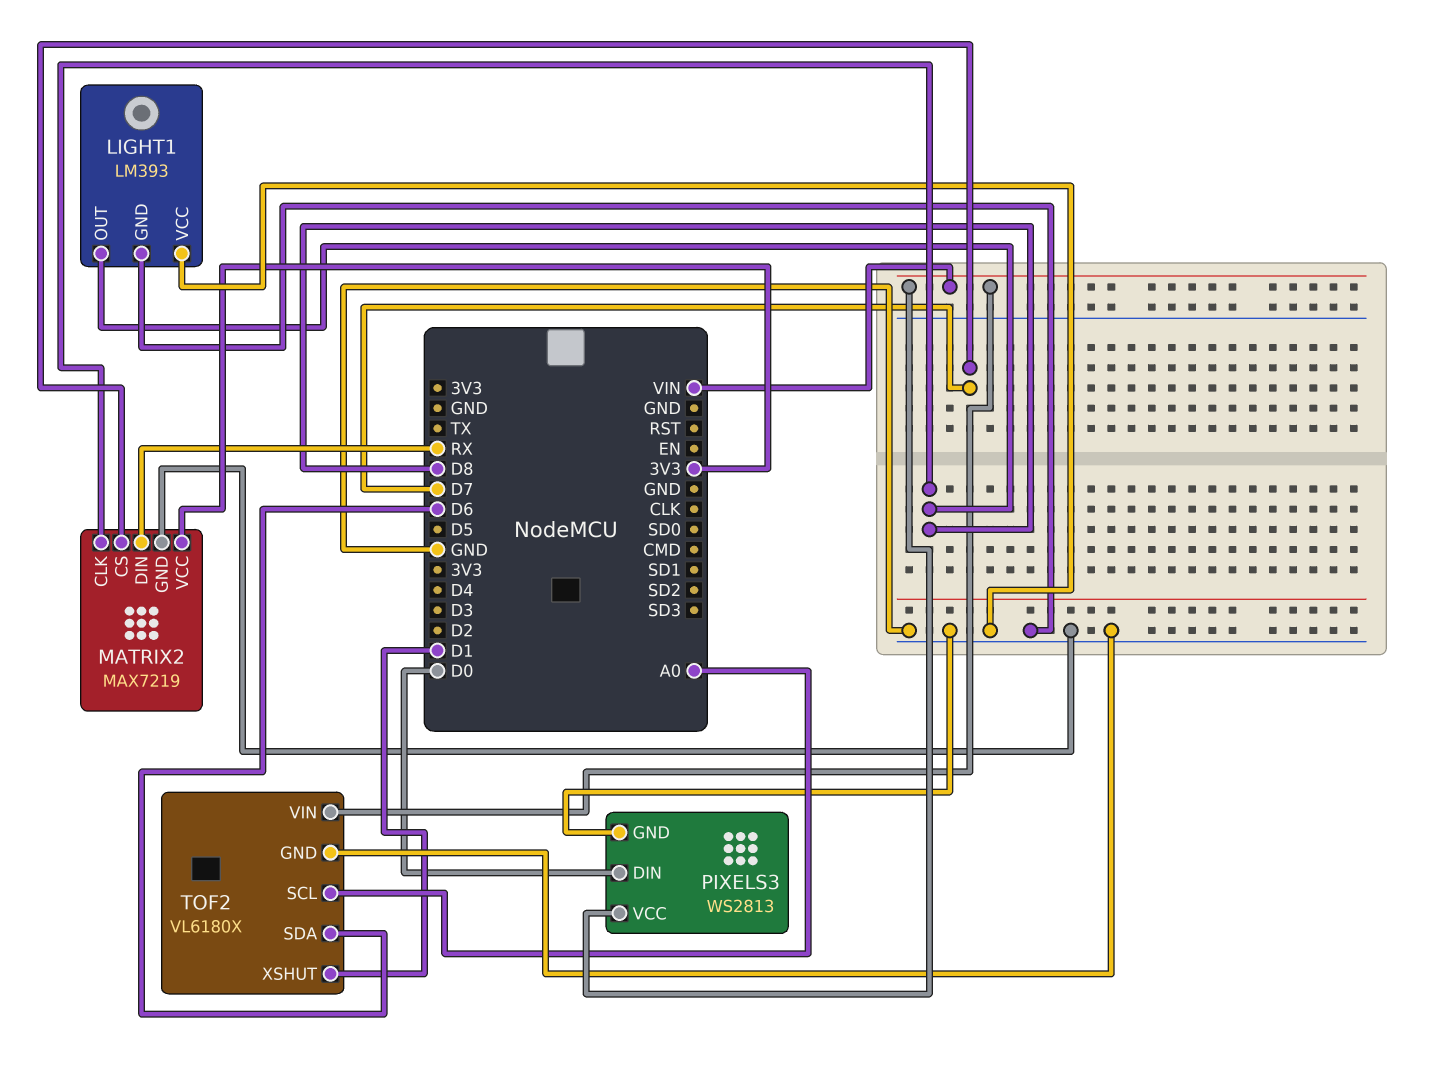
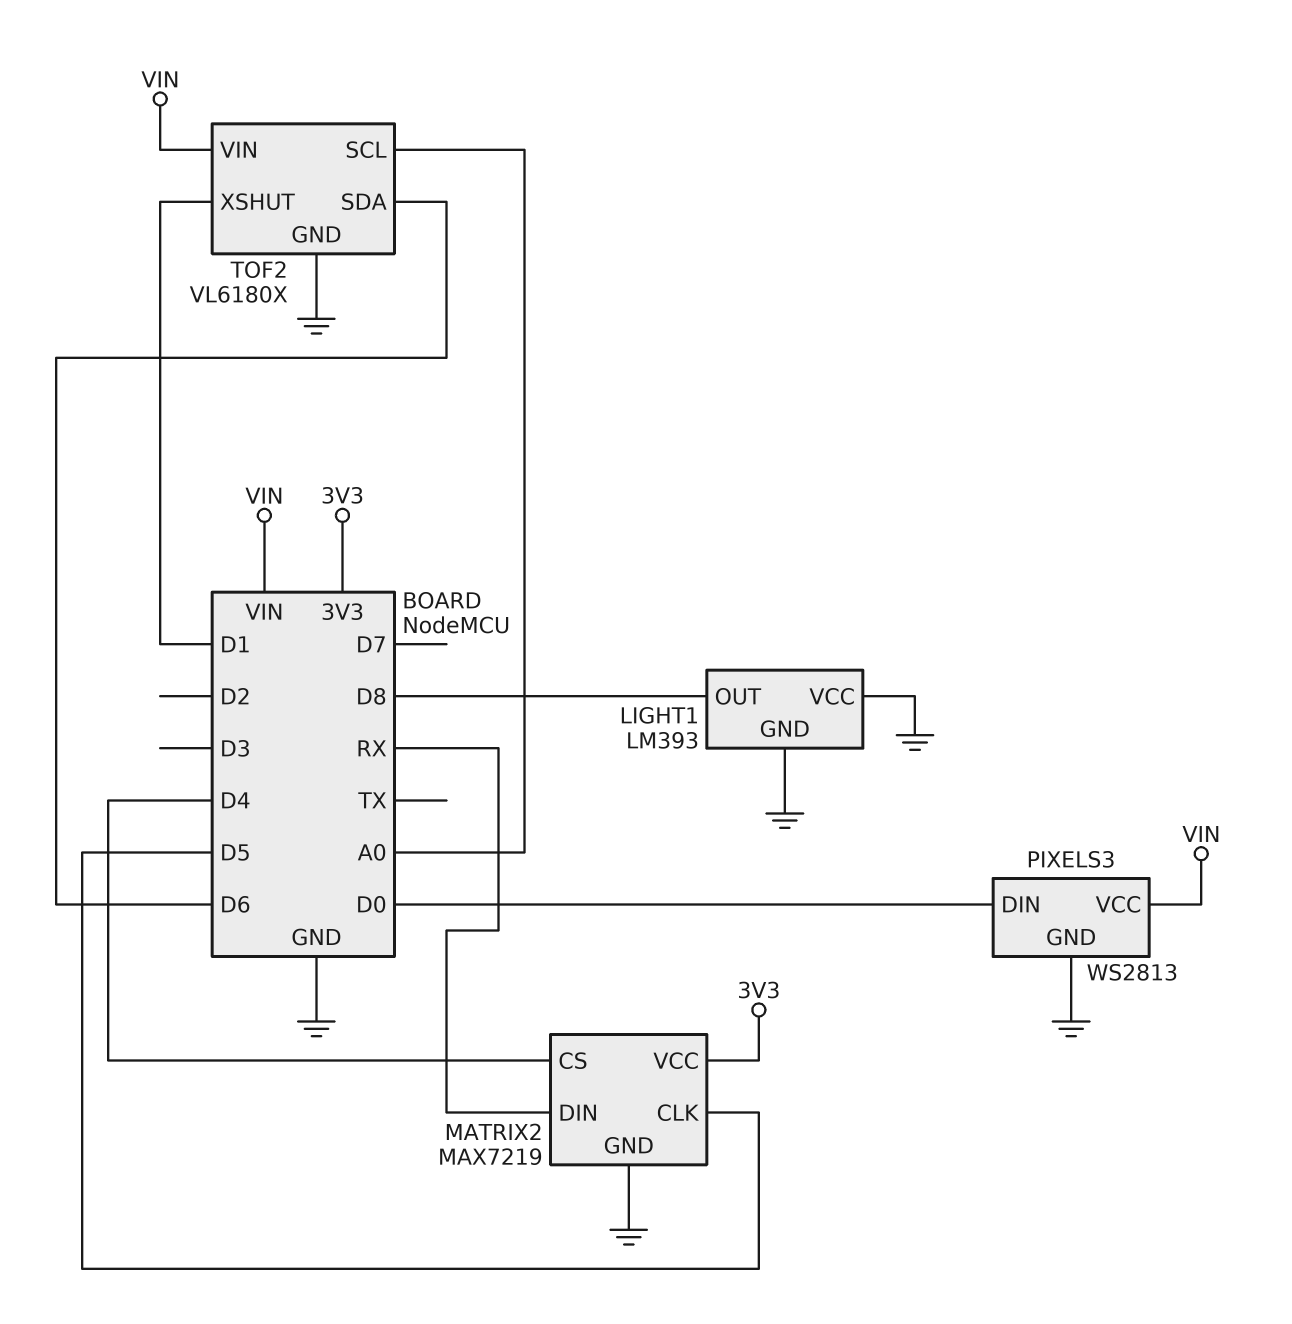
MATRIX2 pin CLK: D8 -> D5
MATRIX2 pin CS: D7 -> D4

